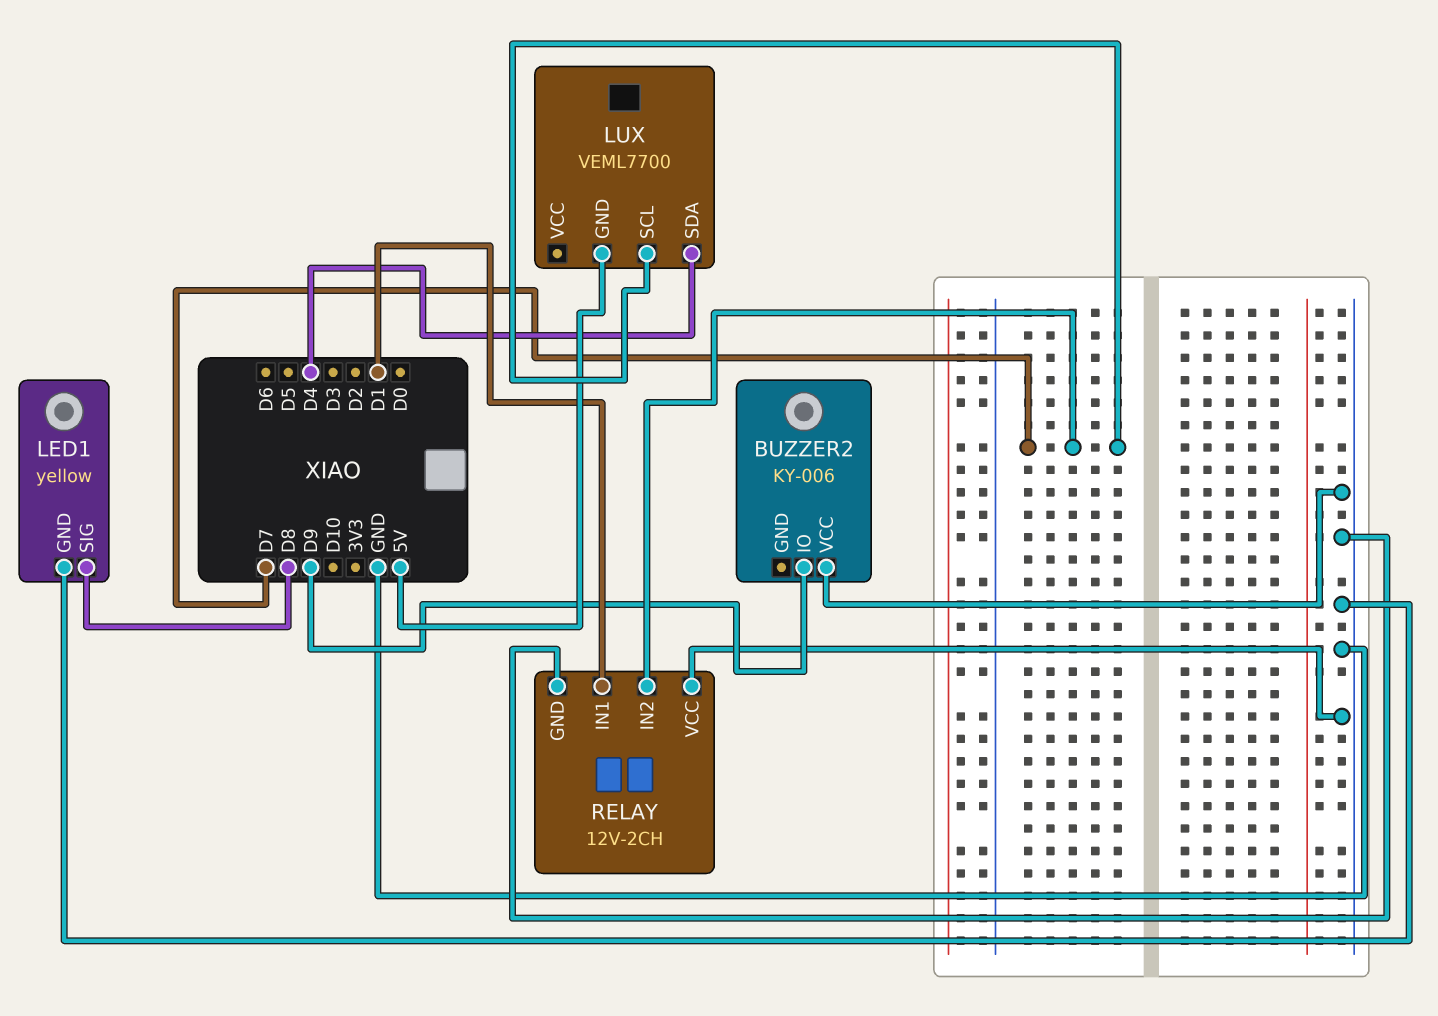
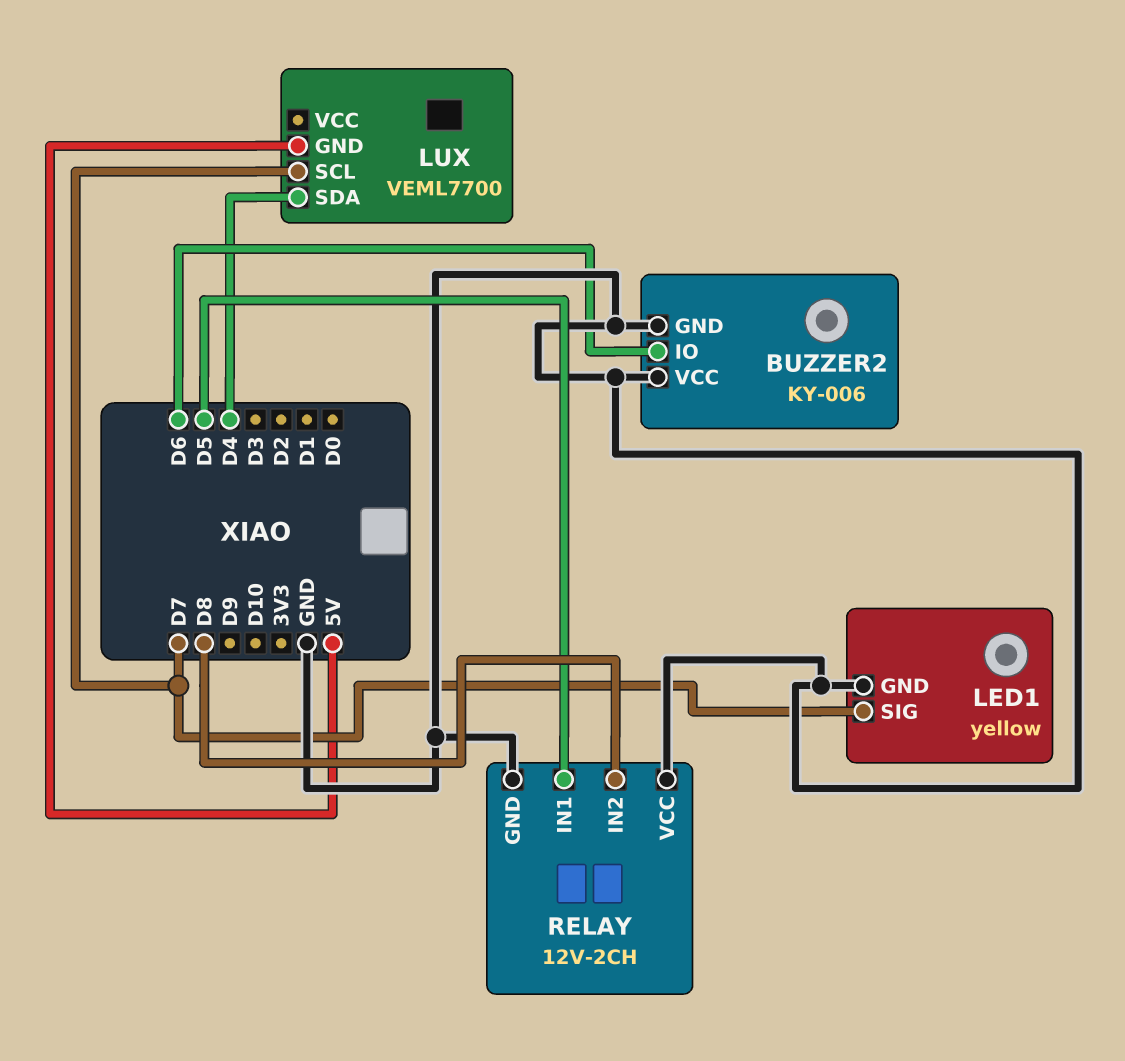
BUZZER2 pin GND: none -> GND
BUZZER2 pin IO: D9 -> D6
LED1 pin SIG: D8 -> D7
RELAY pin IN1: D1 -> D5
RELAY pin IN2: D7 -> D8

